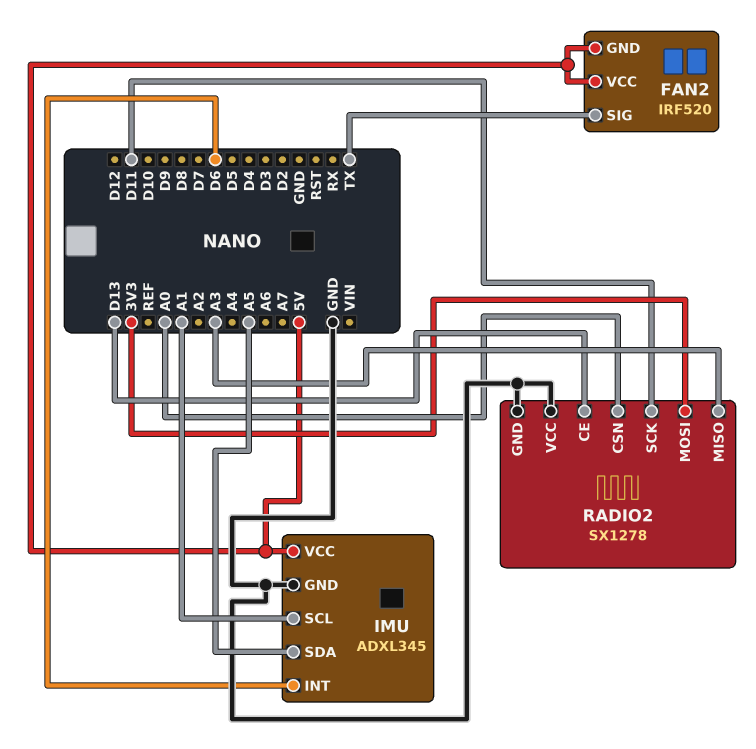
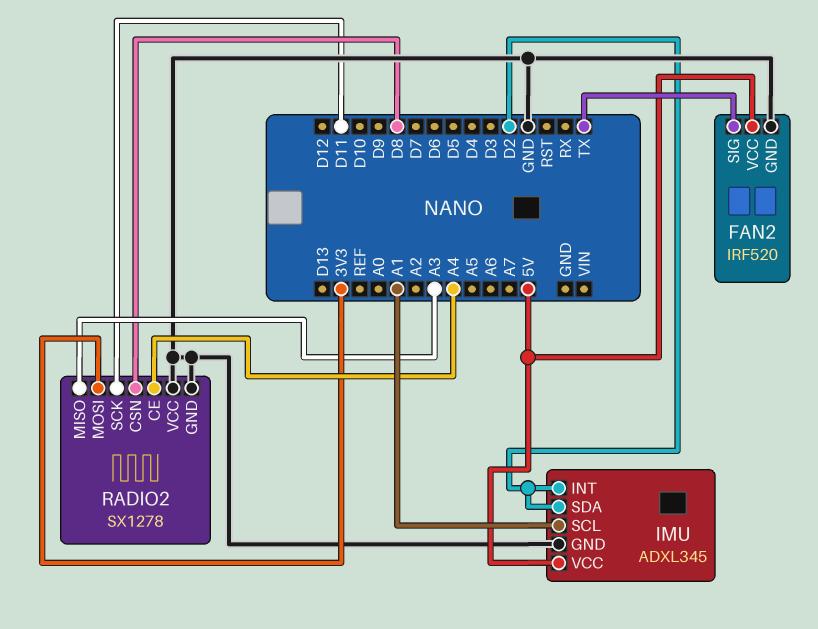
FAN2 pin GND: 5V -> GND
IMU pin INT: D6 -> D2
IMU pin SDA: A5 -> D2
RADIO2 pin CE: D13 -> A4
RADIO2 pin CSN: A0 -> D8

